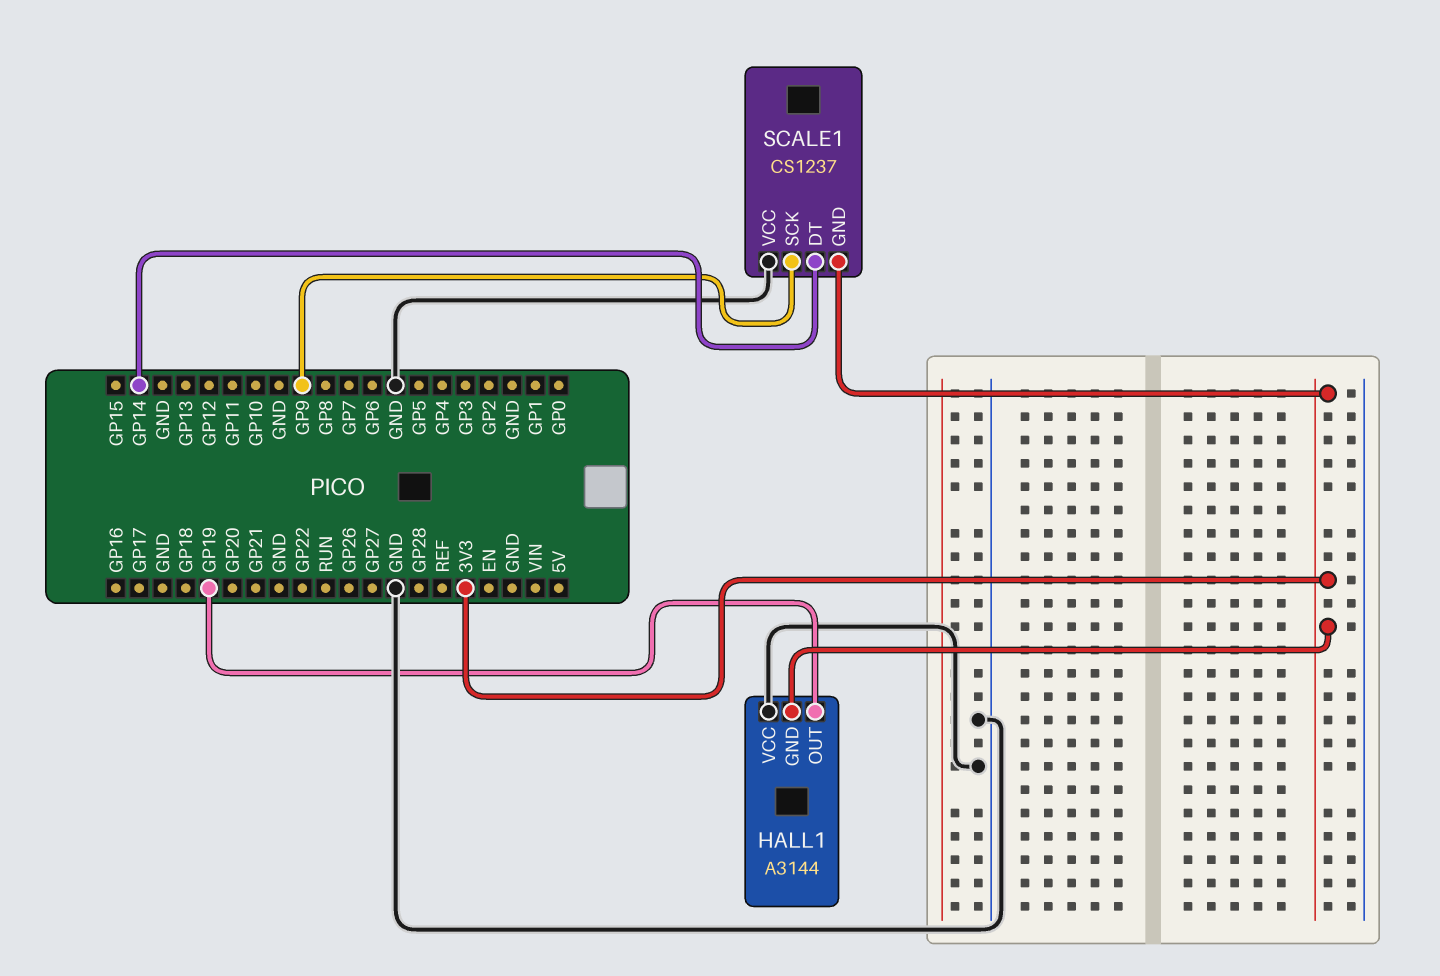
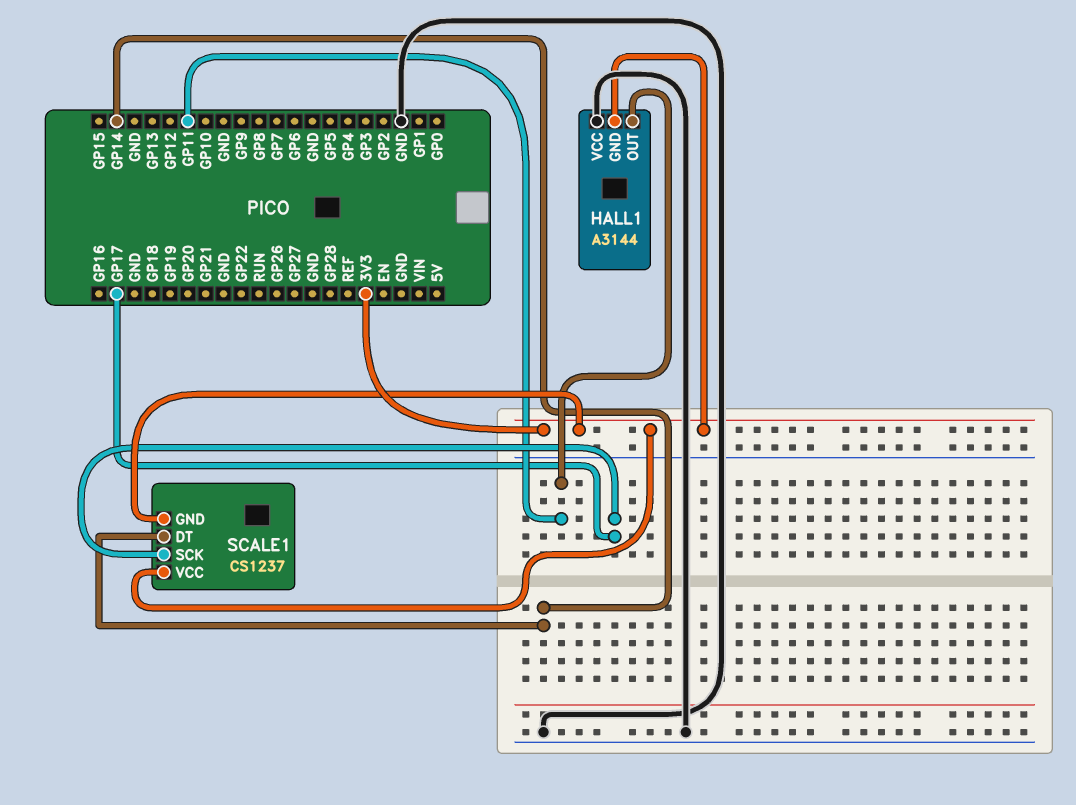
HALL1 pin OUT: GP19 -> GP11
SCALE1 pin SCK: GP9 -> GP17
SCALE1 pin VCC: GND -> 3V3

